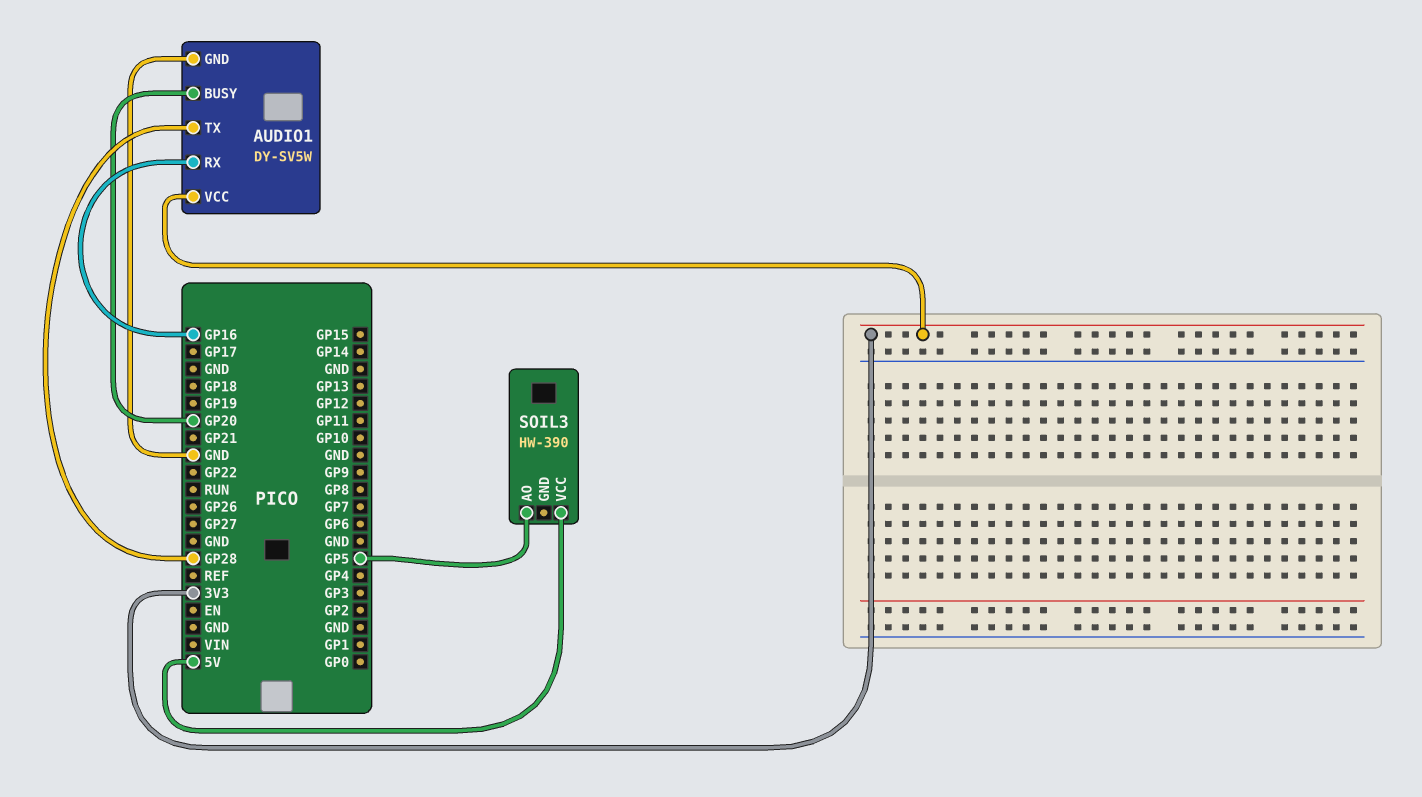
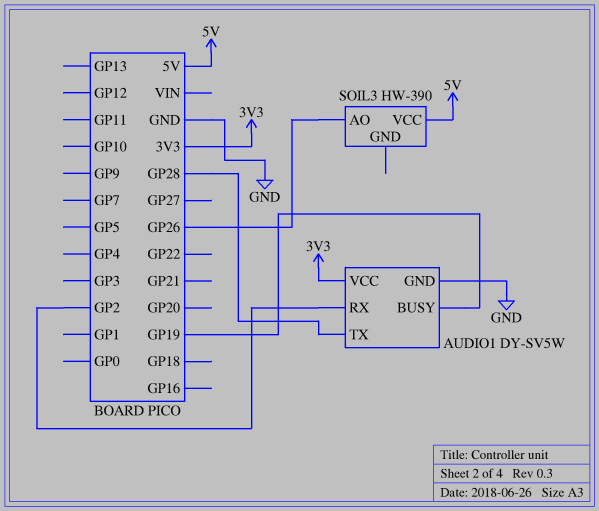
AUDIO1 pin BUSY: GP20 -> GP19
AUDIO1 pin RX: GP16 -> GP2
SOIL3 pin AO: GP5 -> GP26

